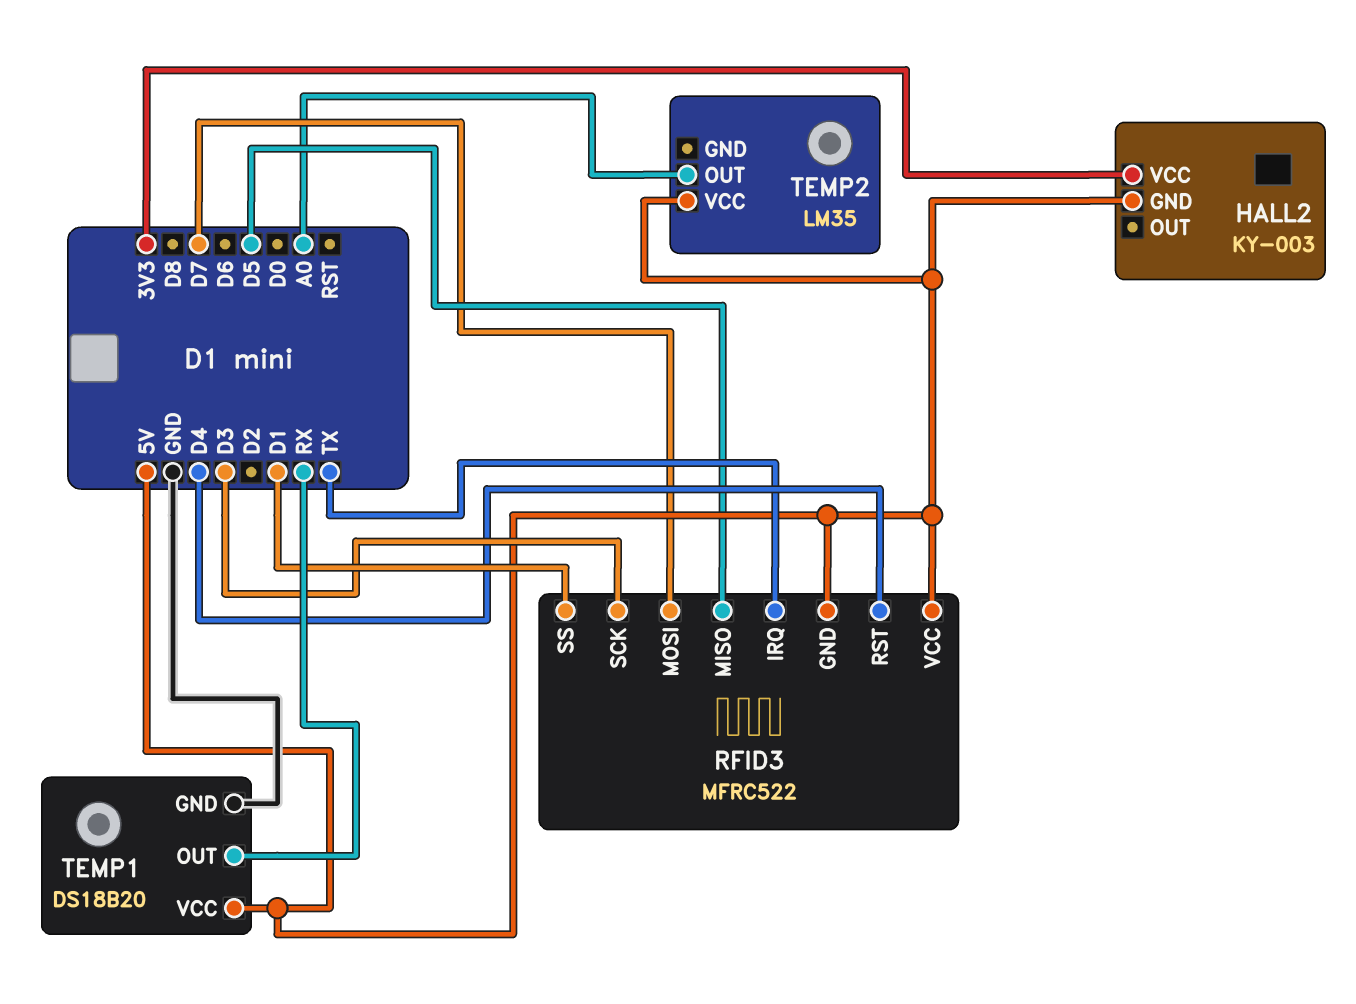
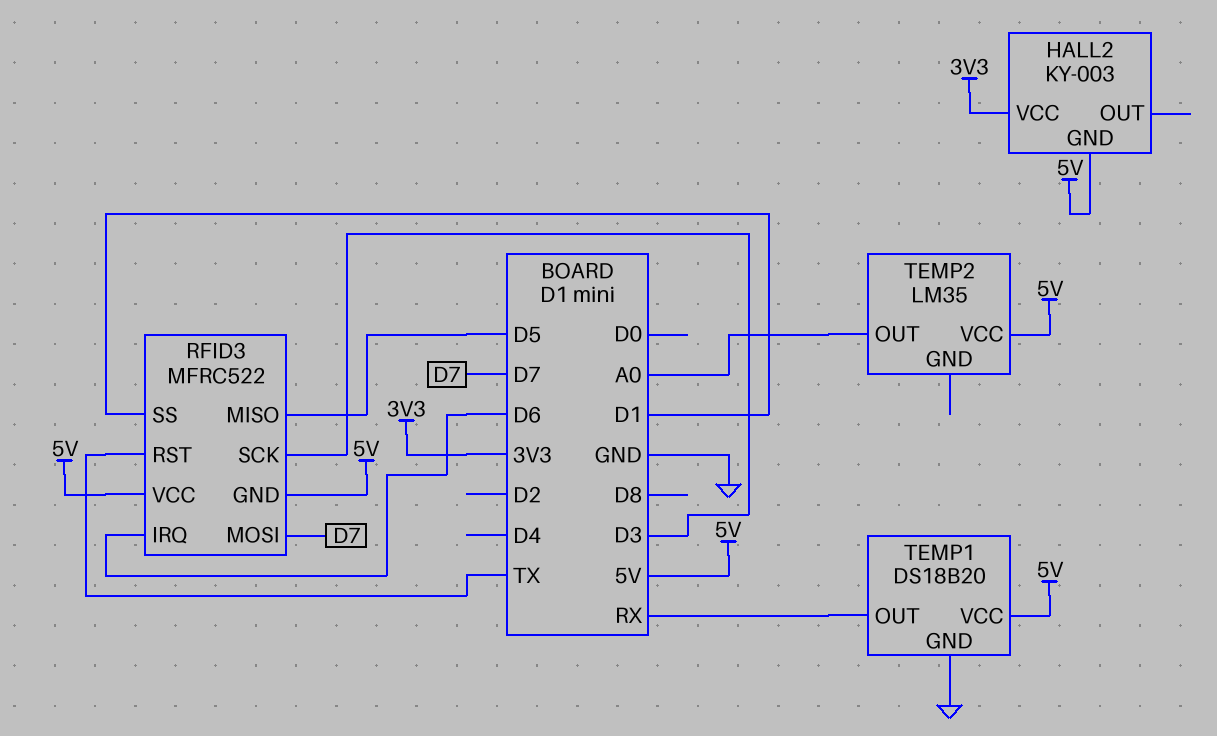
RFID3 pin IRQ: TX -> D6
RFID3 pin RST: D4 -> TX

